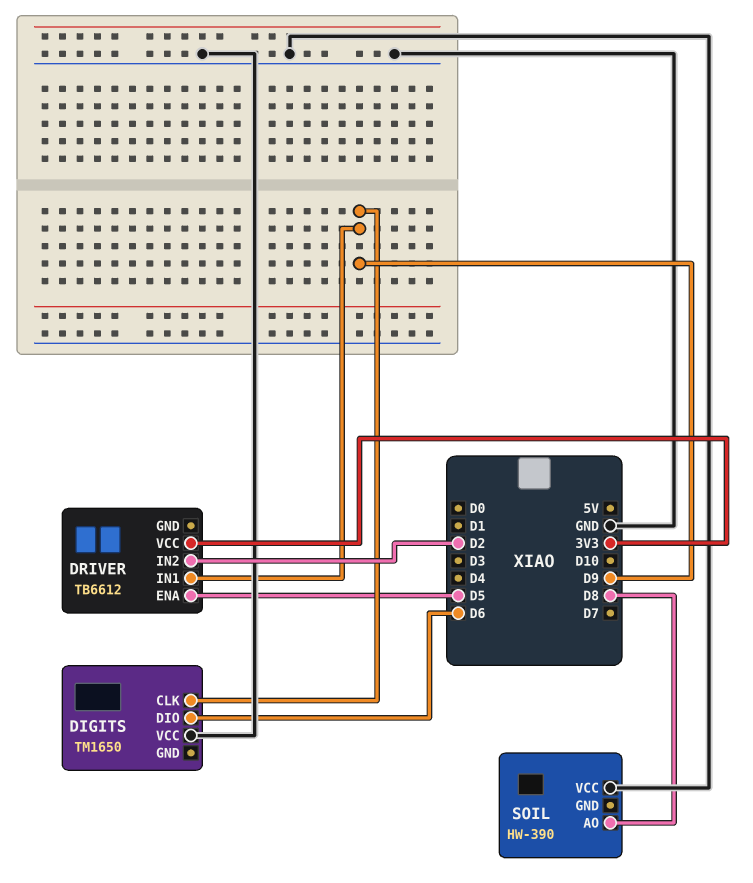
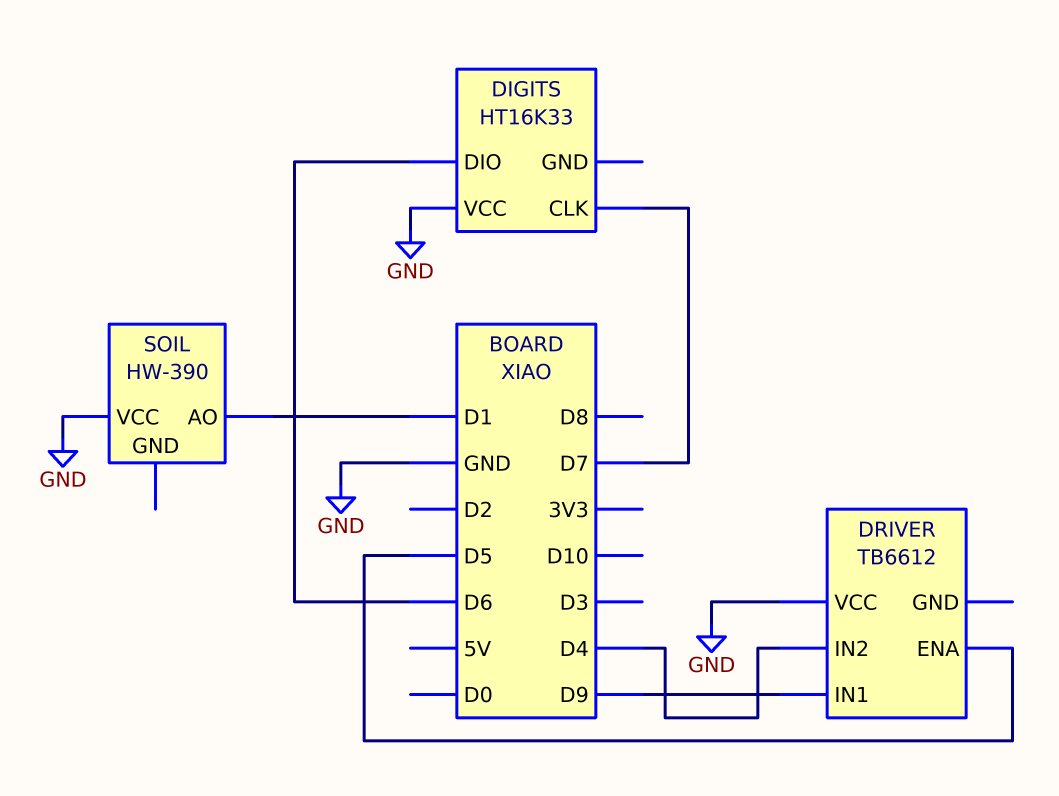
DIGITS: TM1650 -> HT16K33
DIGITS pin CLK: D9 -> D7
DRIVER pin IN2: D2 -> D4
DRIVER pin VCC: 3V3 -> GND
SOIL pin AO: D8 -> D1

